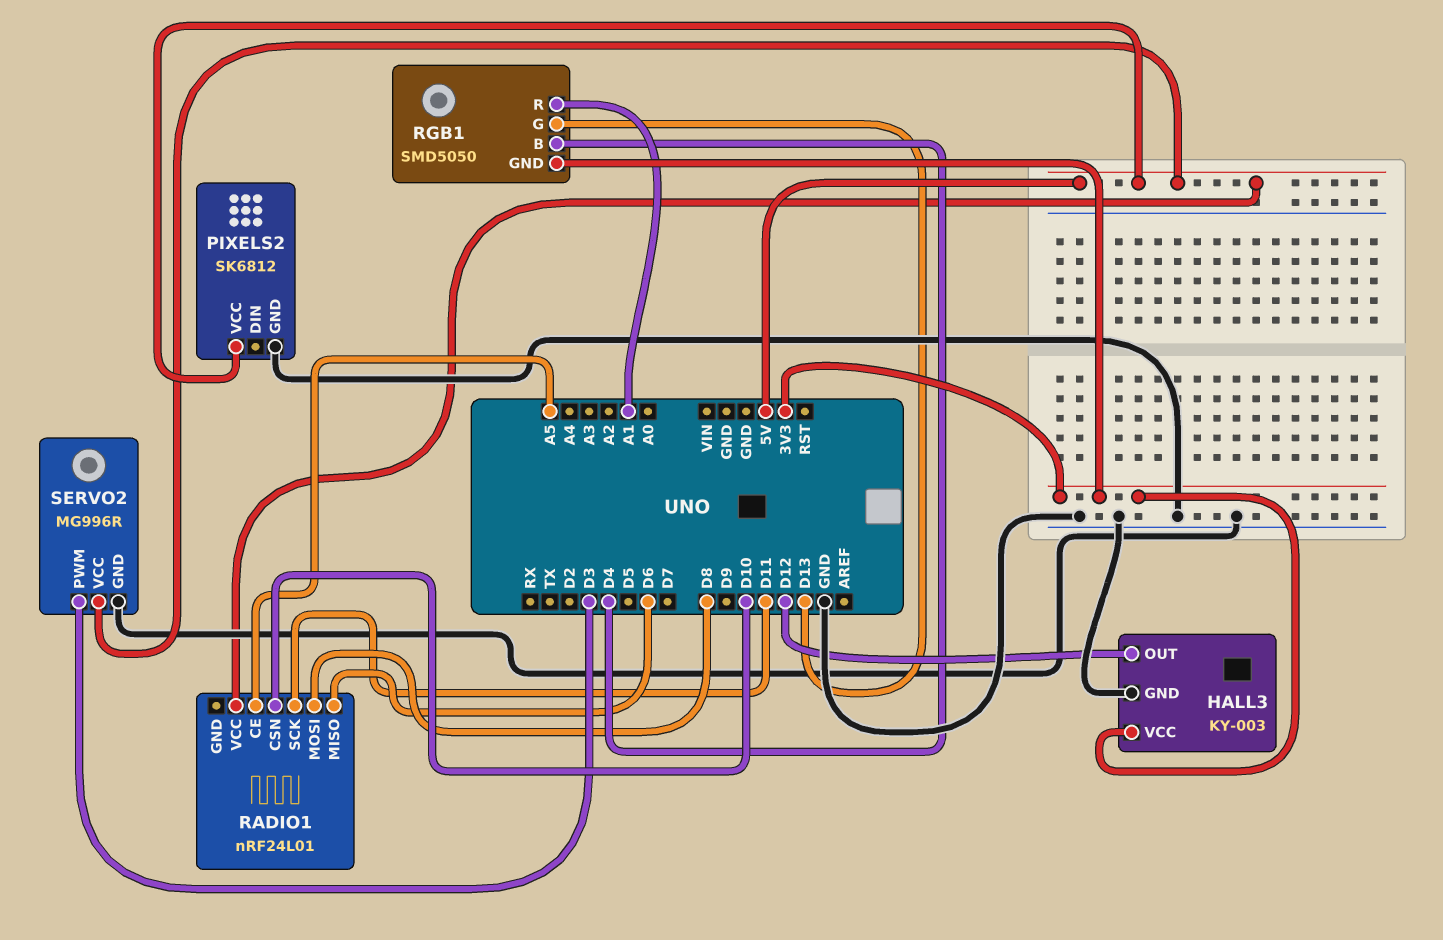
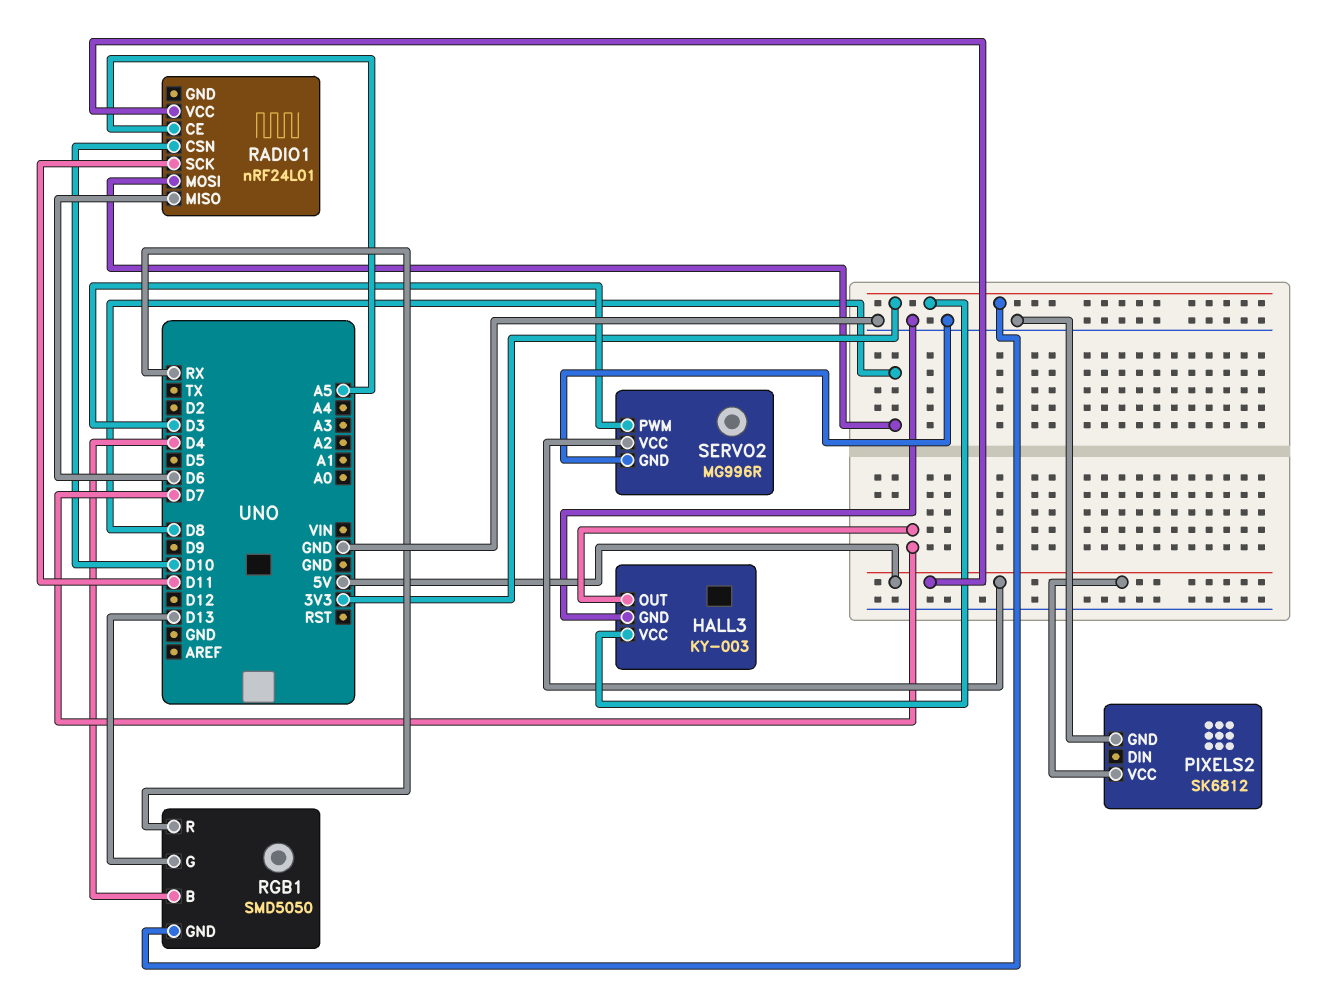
HALL3 pin OUT: D12 -> D7
RGB1 pin R: A1 -> RX

